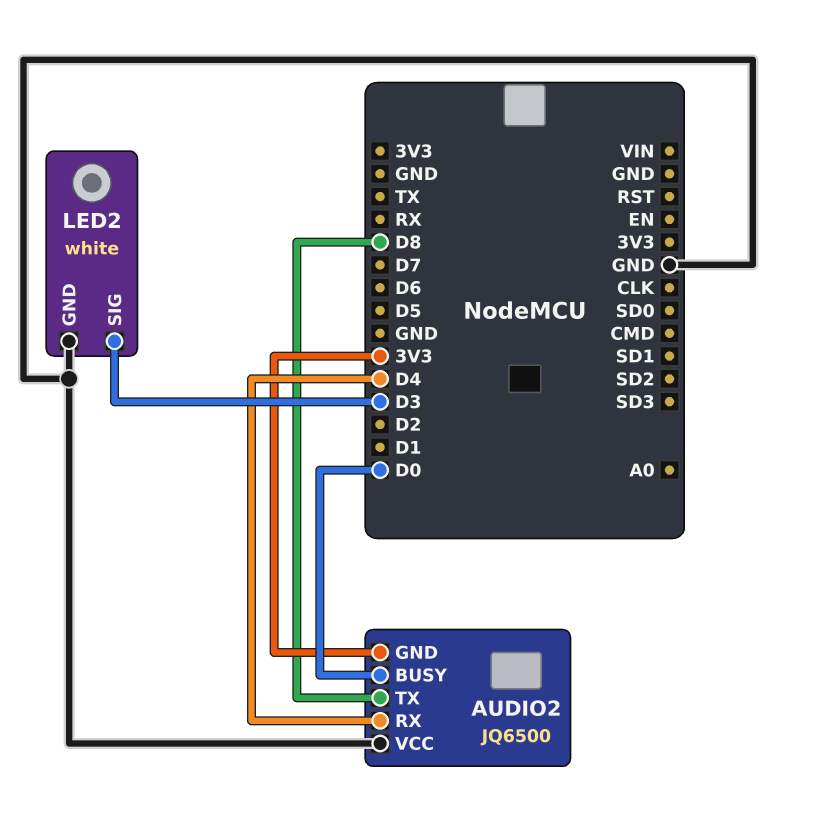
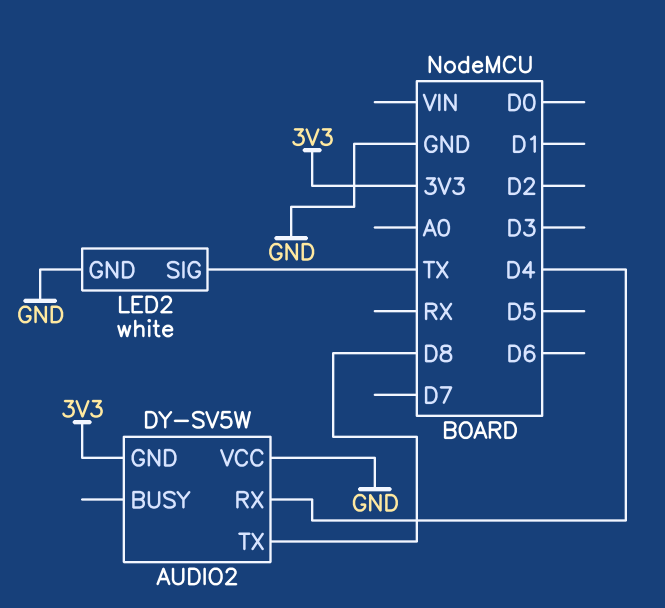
AUDIO2: JQ6500 -> DY-SV5W
AUDIO2 pin BUSY: D0 -> none
LED2 pin SIG: D3 -> TX

